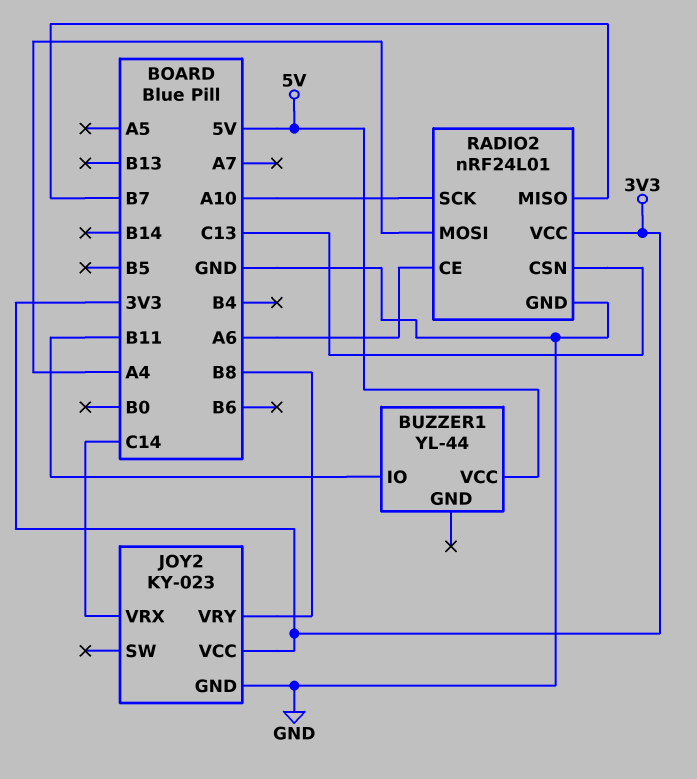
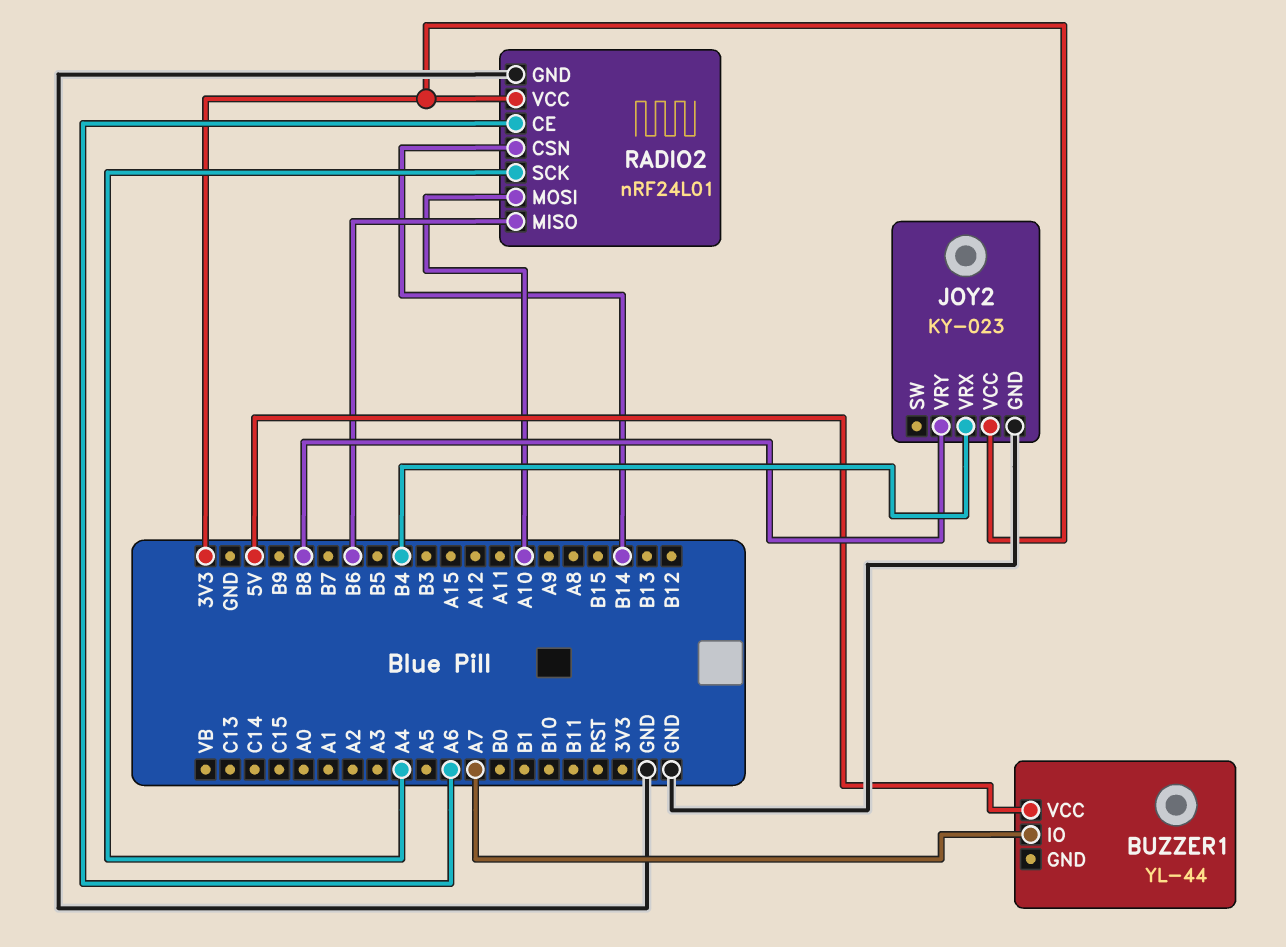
BUZZER1 pin IO: B11 -> A7
JOY2 pin VRX: C14 -> B4
RADIO2 pin CSN: C13 -> B14
RADIO2 pin MISO: B7 -> B6
RADIO2 pin MOSI: A4 -> A10
RADIO2 pin SCK: A10 -> A4

